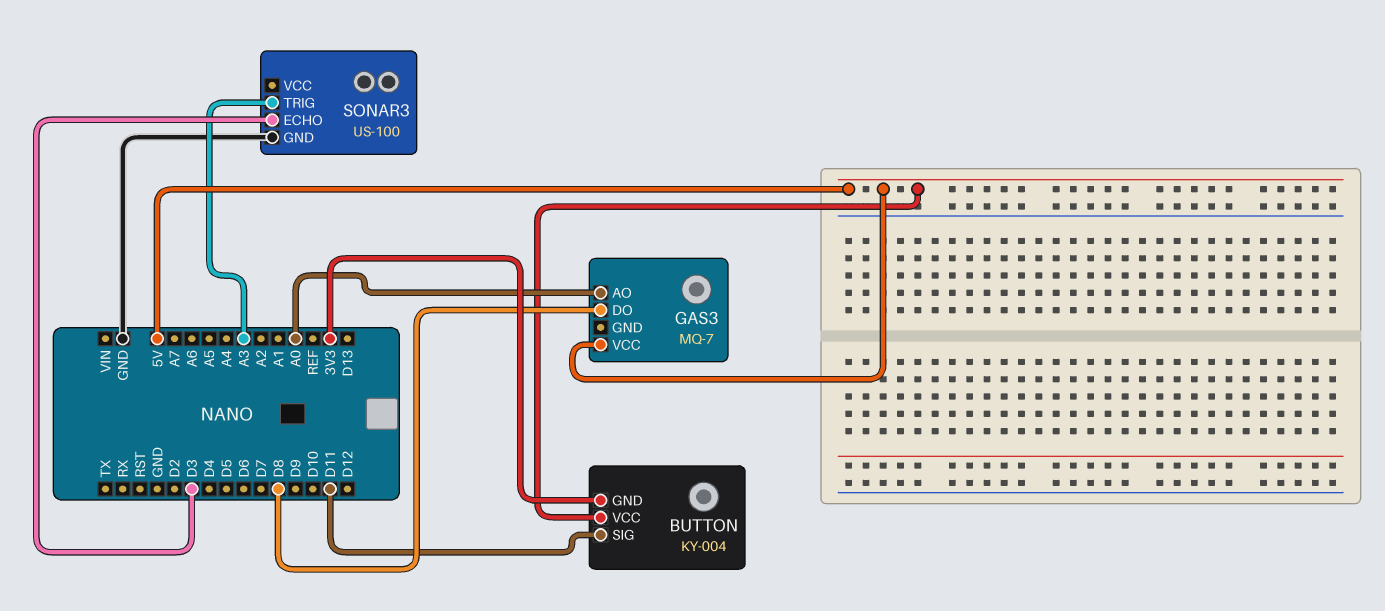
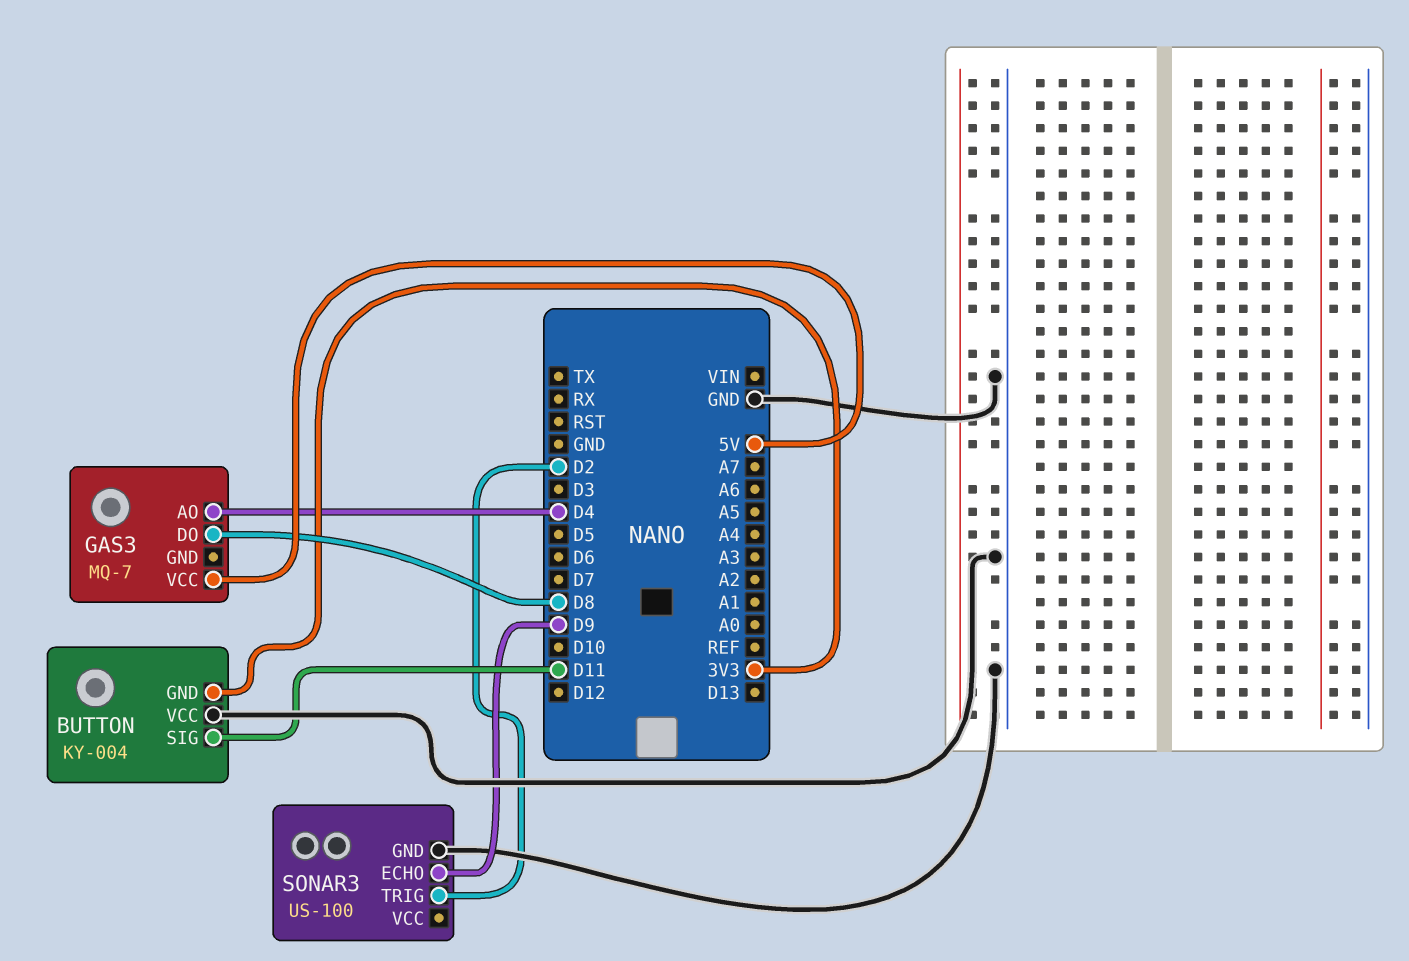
BUTTON pin VCC: 5V -> GND
GAS3 pin AO: A0 -> D4
SONAR3 pin ECHO: D3 -> D9
SONAR3 pin TRIG: A3 -> D2

